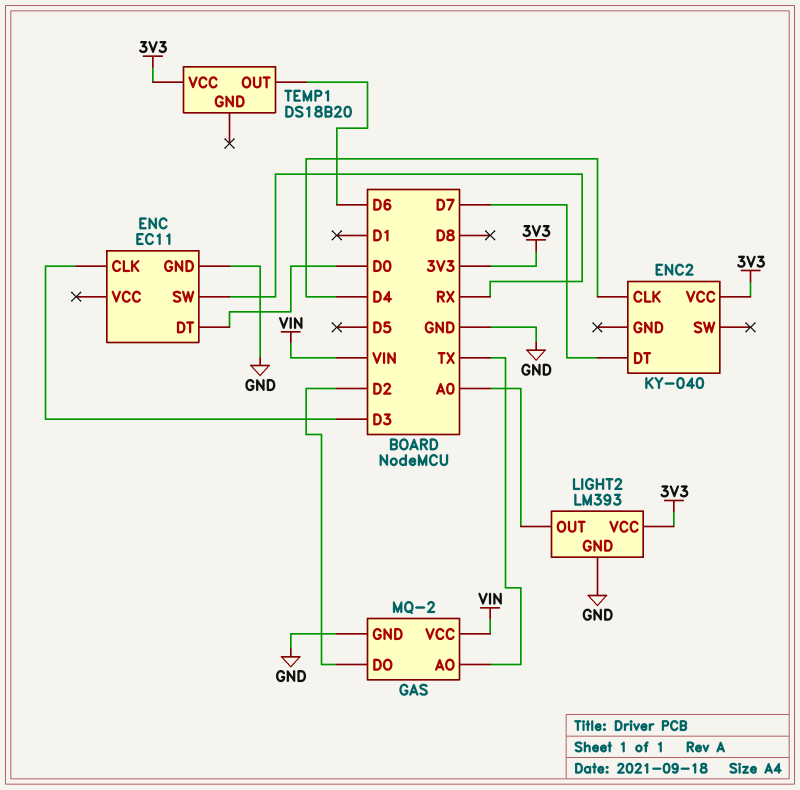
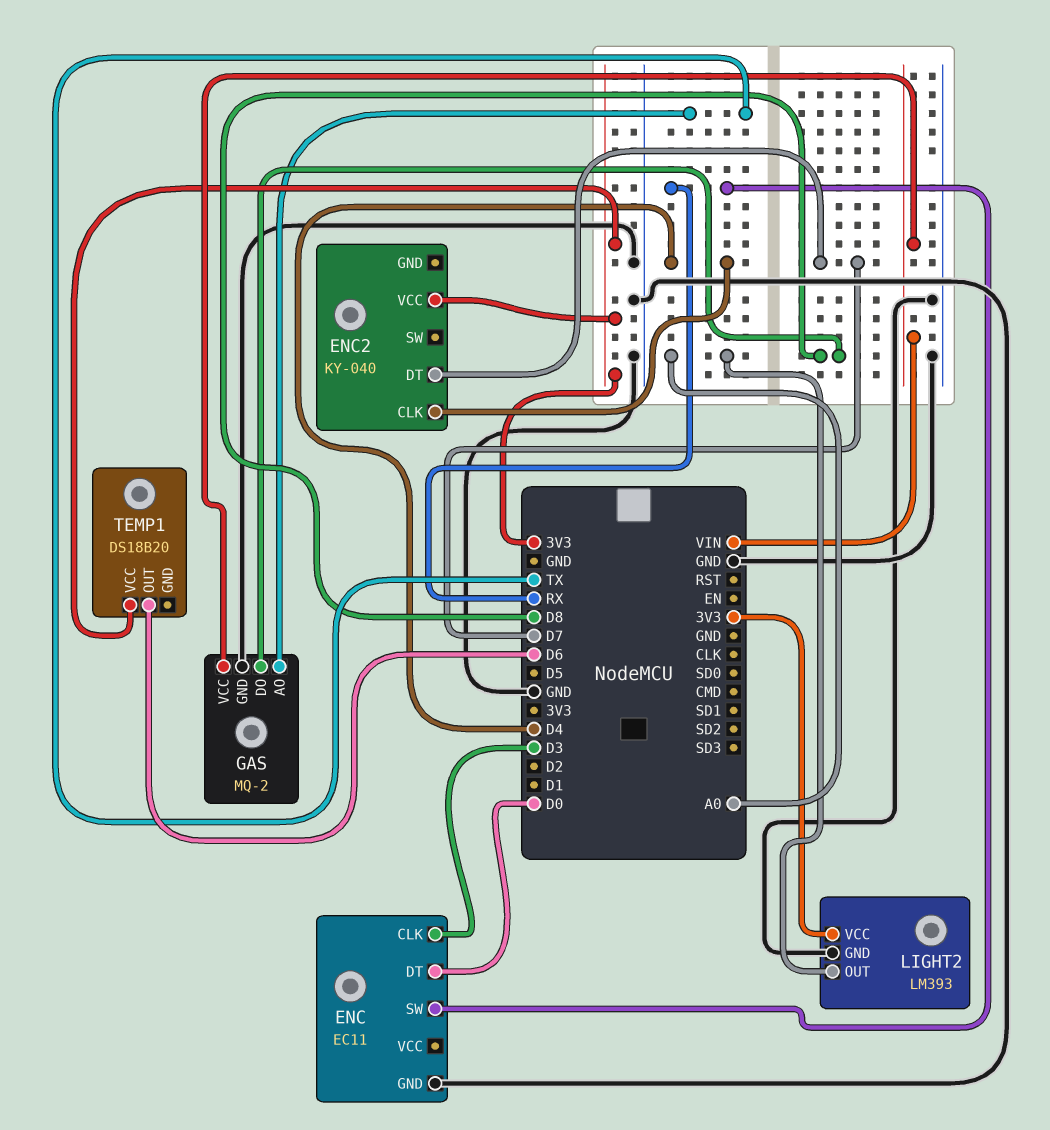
GAS pin DO: D2 -> D8

